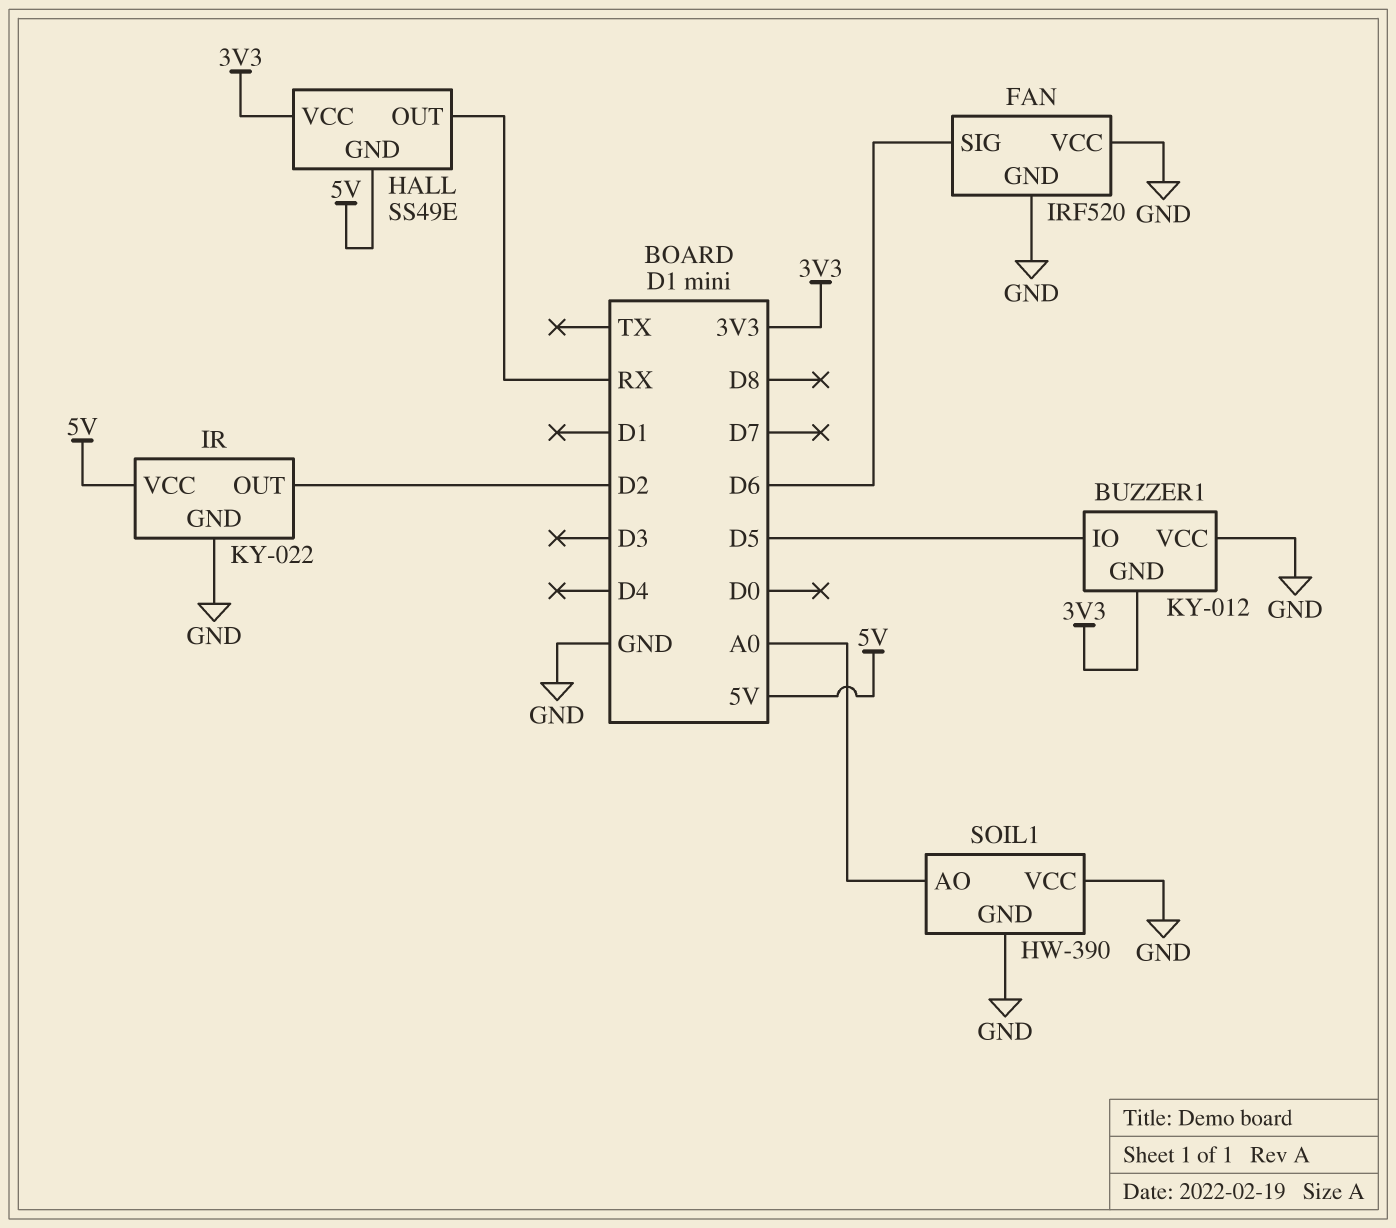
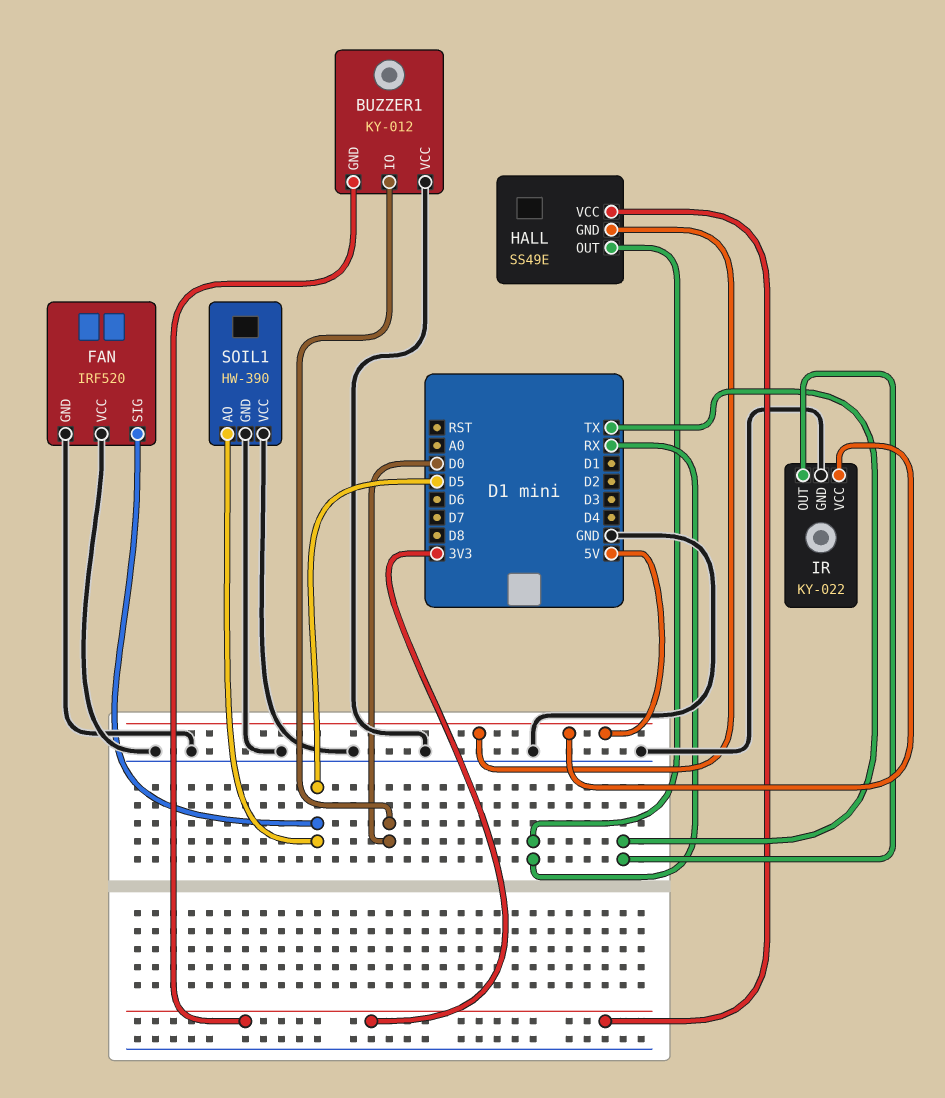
BUZZER1 pin IO: D5 -> D0
FAN pin SIG: D6 -> D5
IR pin OUT: D2 -> TX
SOIL1 pin AO: A0 -> D5

